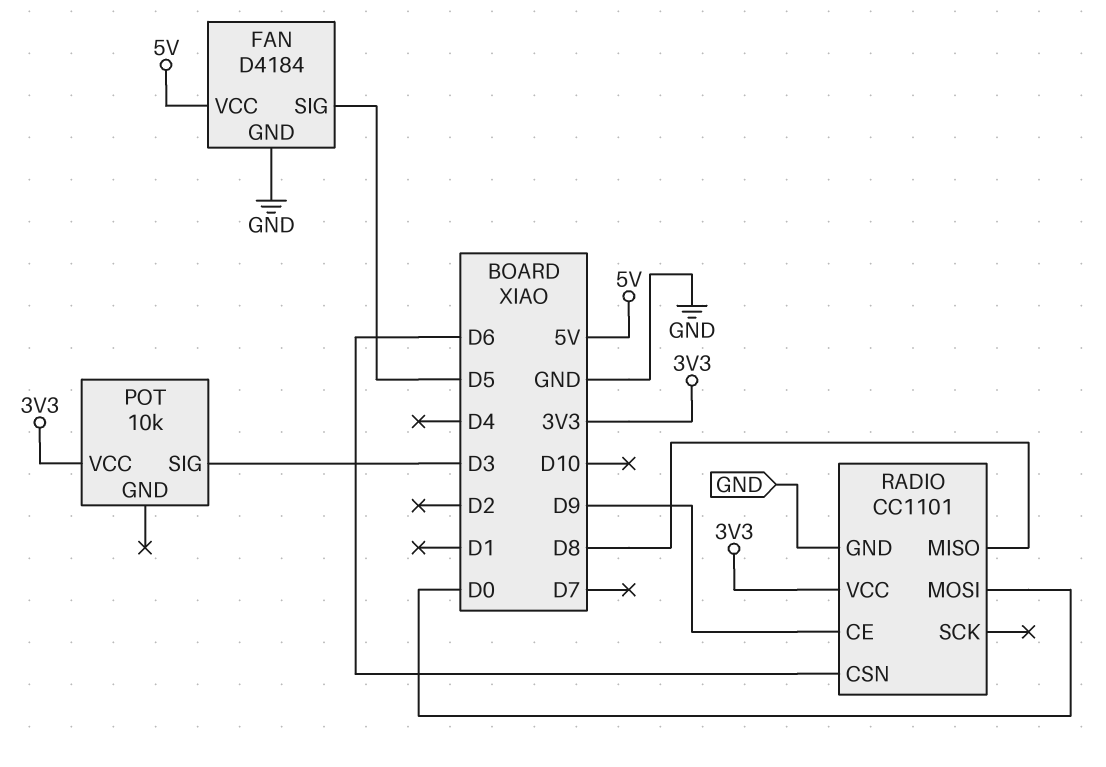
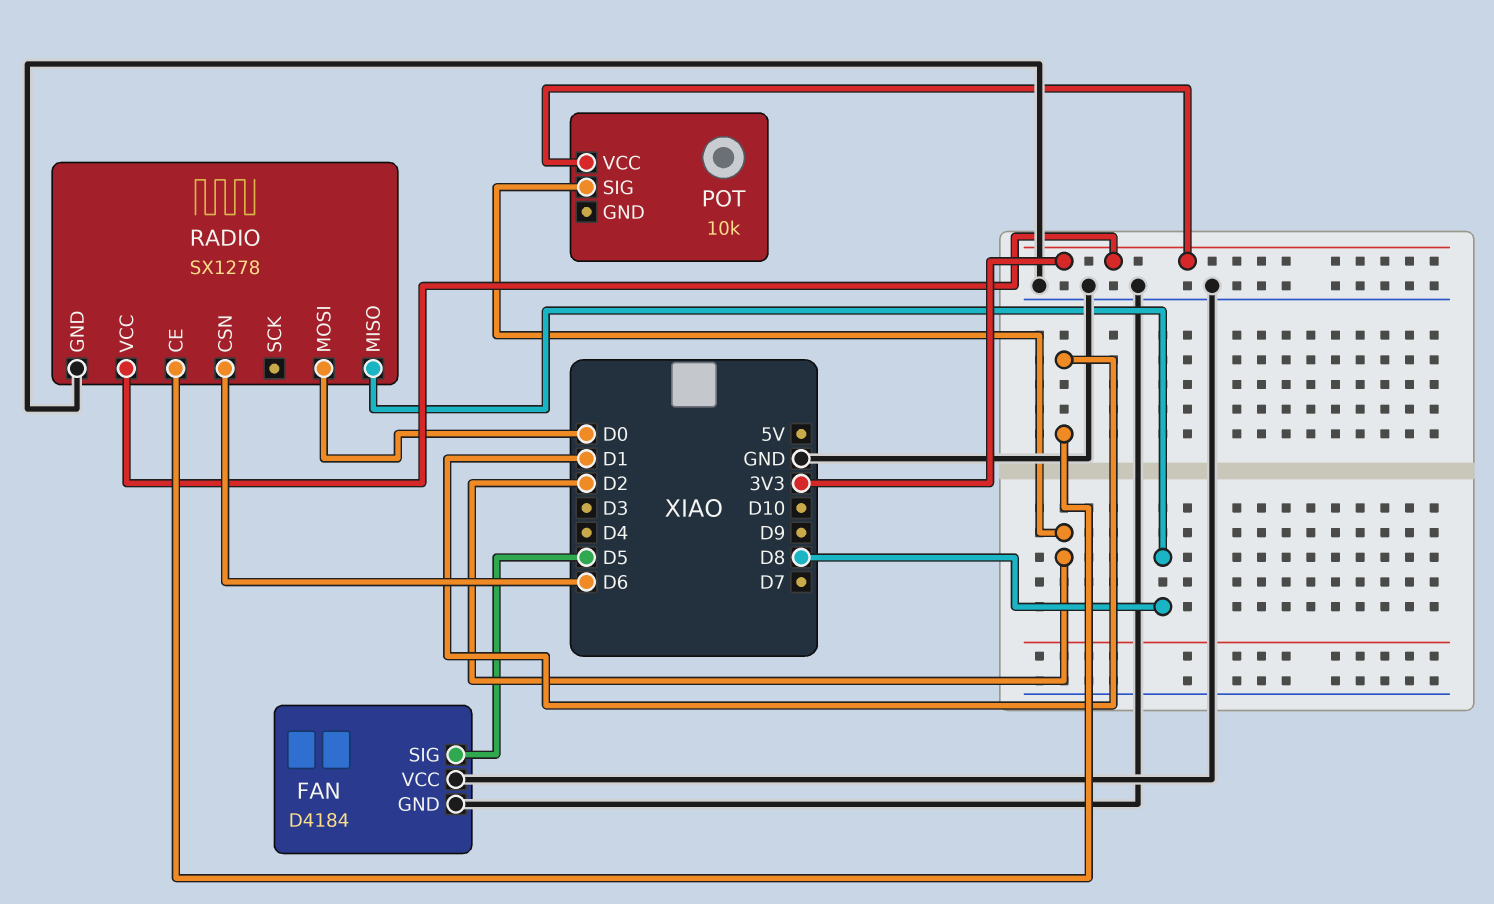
FAN pin VCC: 5V -> GND
POT pin SIG: D3 -> D2
RADIO: CC1101 -> SX1278
RADIO pin CE: D9 -> D1

